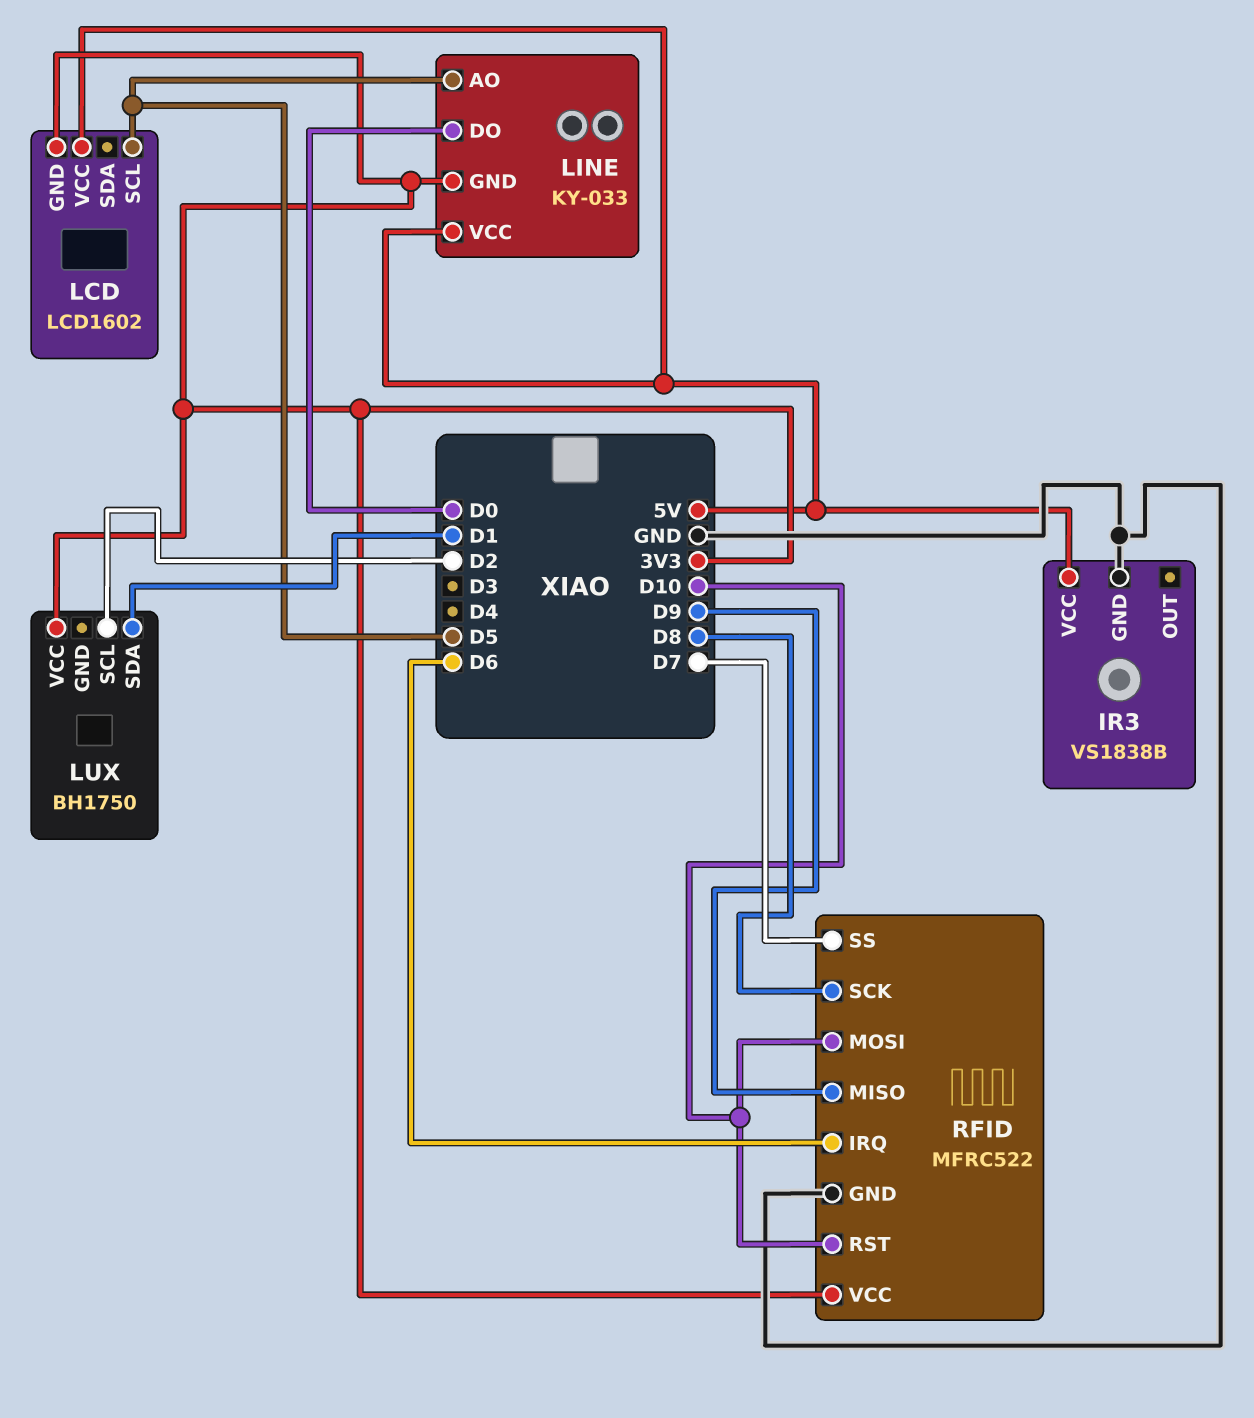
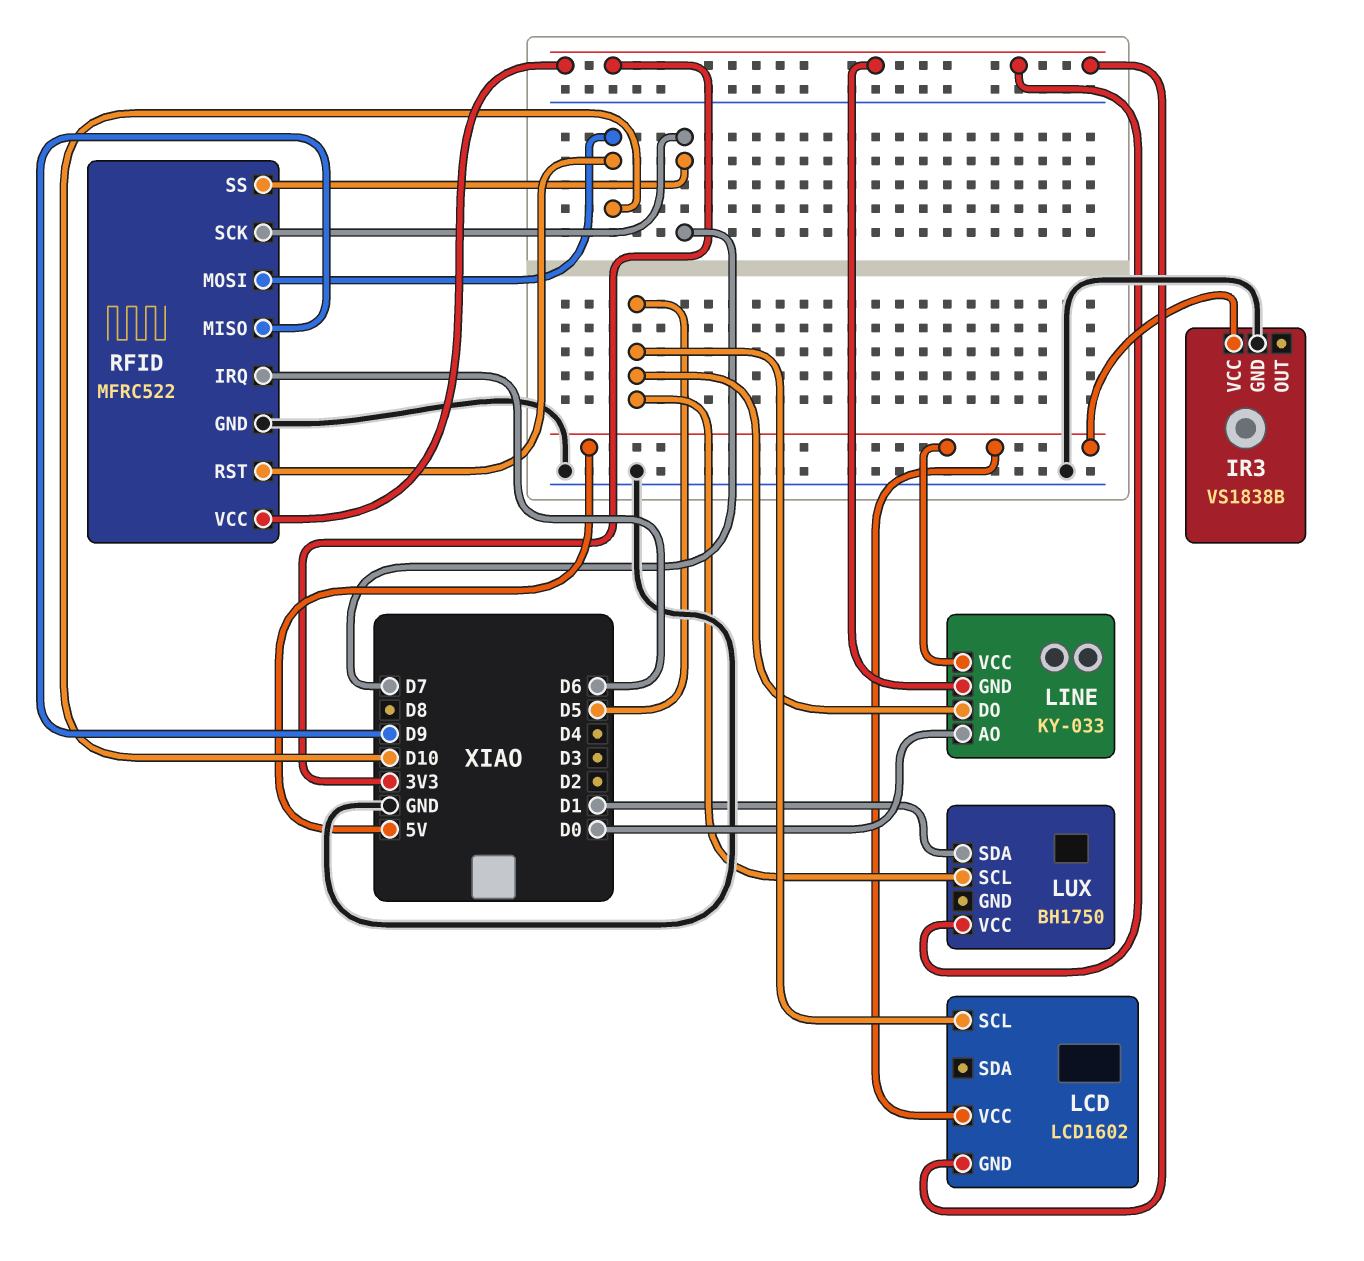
LINE pin AO: D5 -> D0
LINE pin DO: D0 -> D5
LUX pin SCL: D2 -> D5
RFID pin SCK: D8 -> D7

